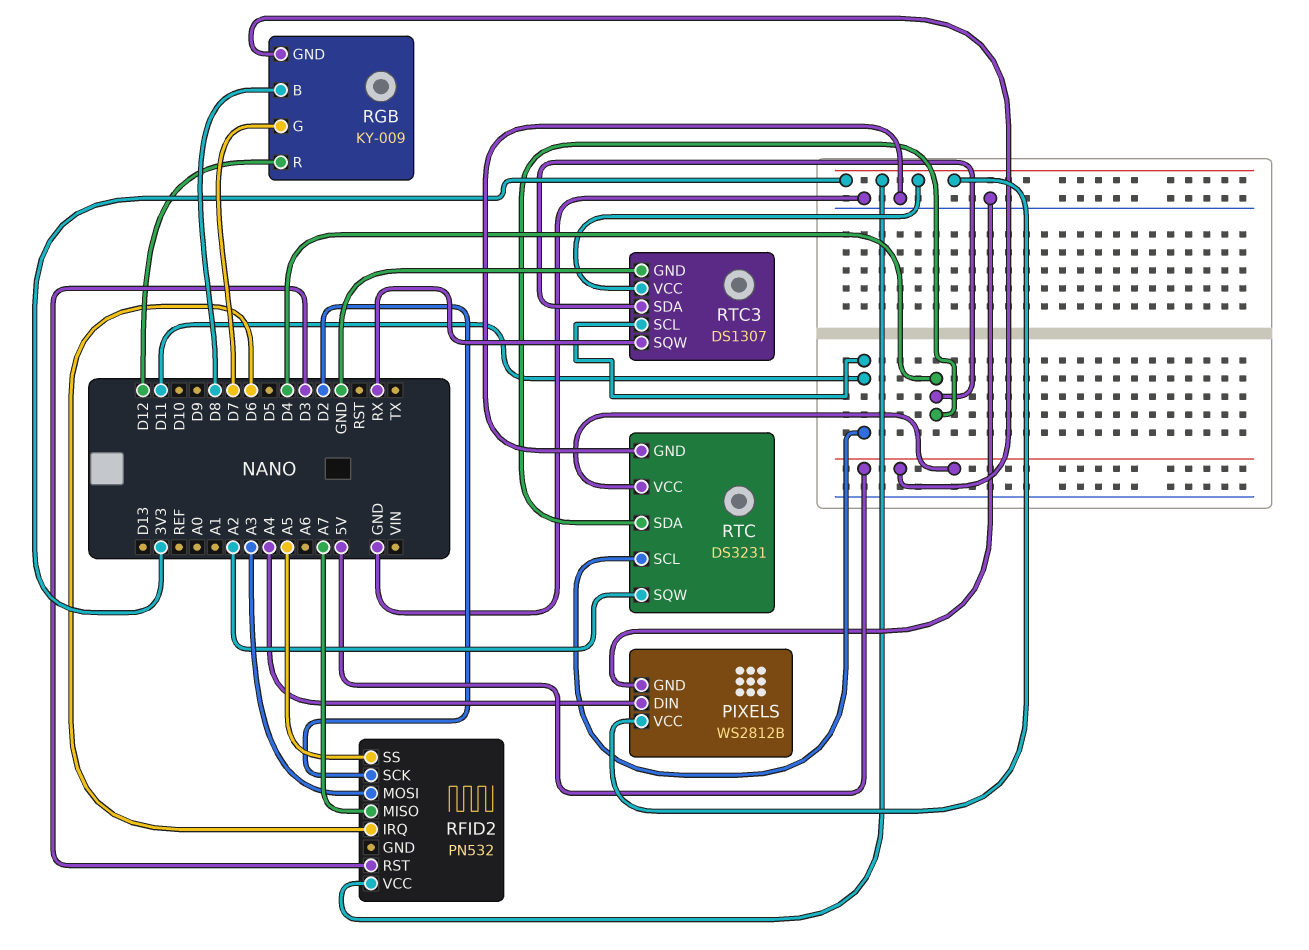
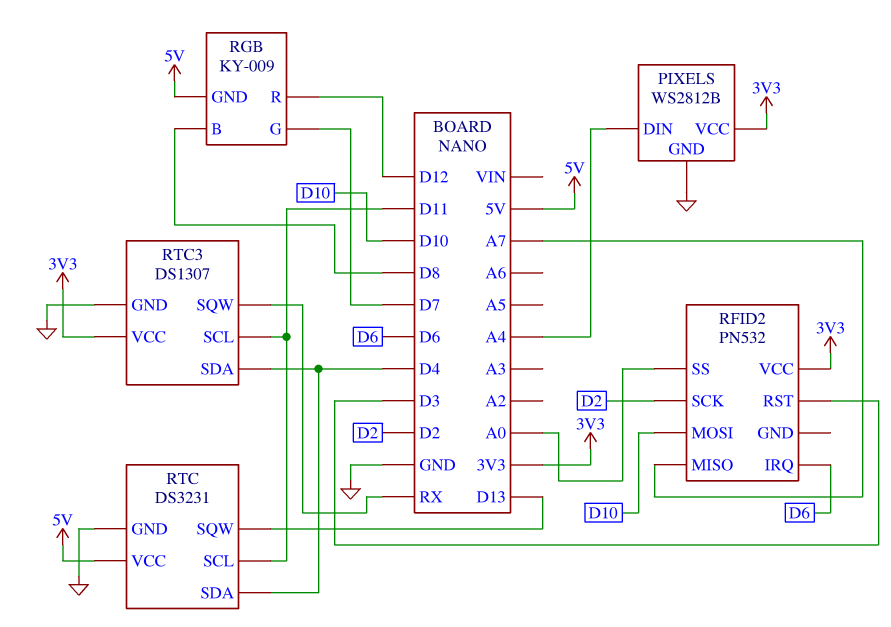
RFID2 pin MOSI: A3 -> D10
RFID2 pin SS: A5 -> A0
RTC pin SQW: A2 -> D13

